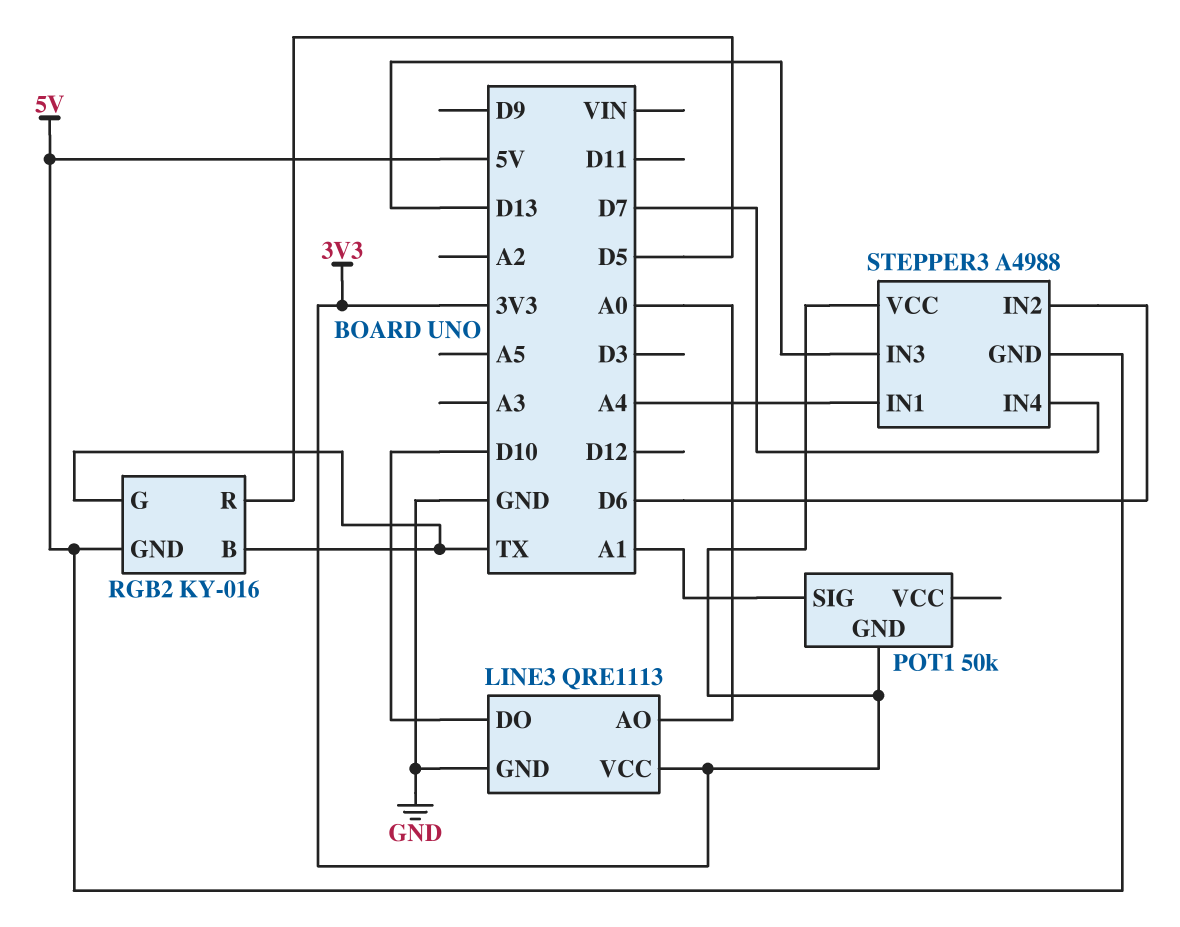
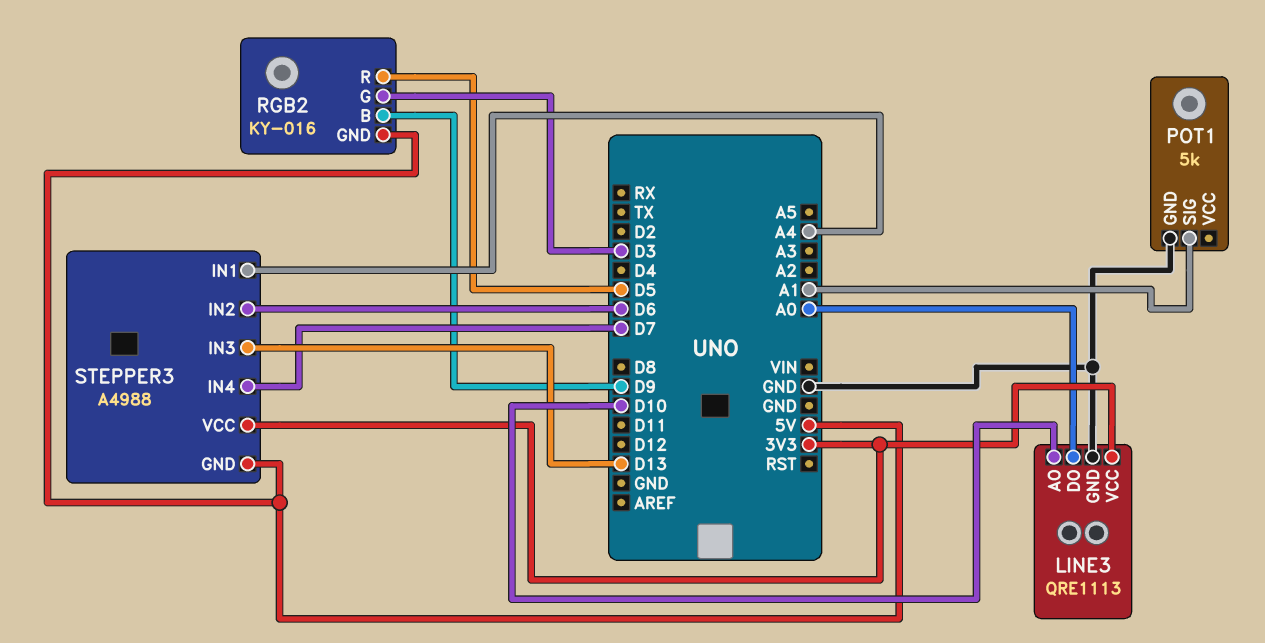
LINE3 pin AO: A0 -> D10
LINE3 pin DO: D10 -> A0
POT1: 50k -> 5k
POT1 pin GND: 3V3 -> GND
RGB2 pin B: TX -> D9
RGB2 pin G: TX -> D3

